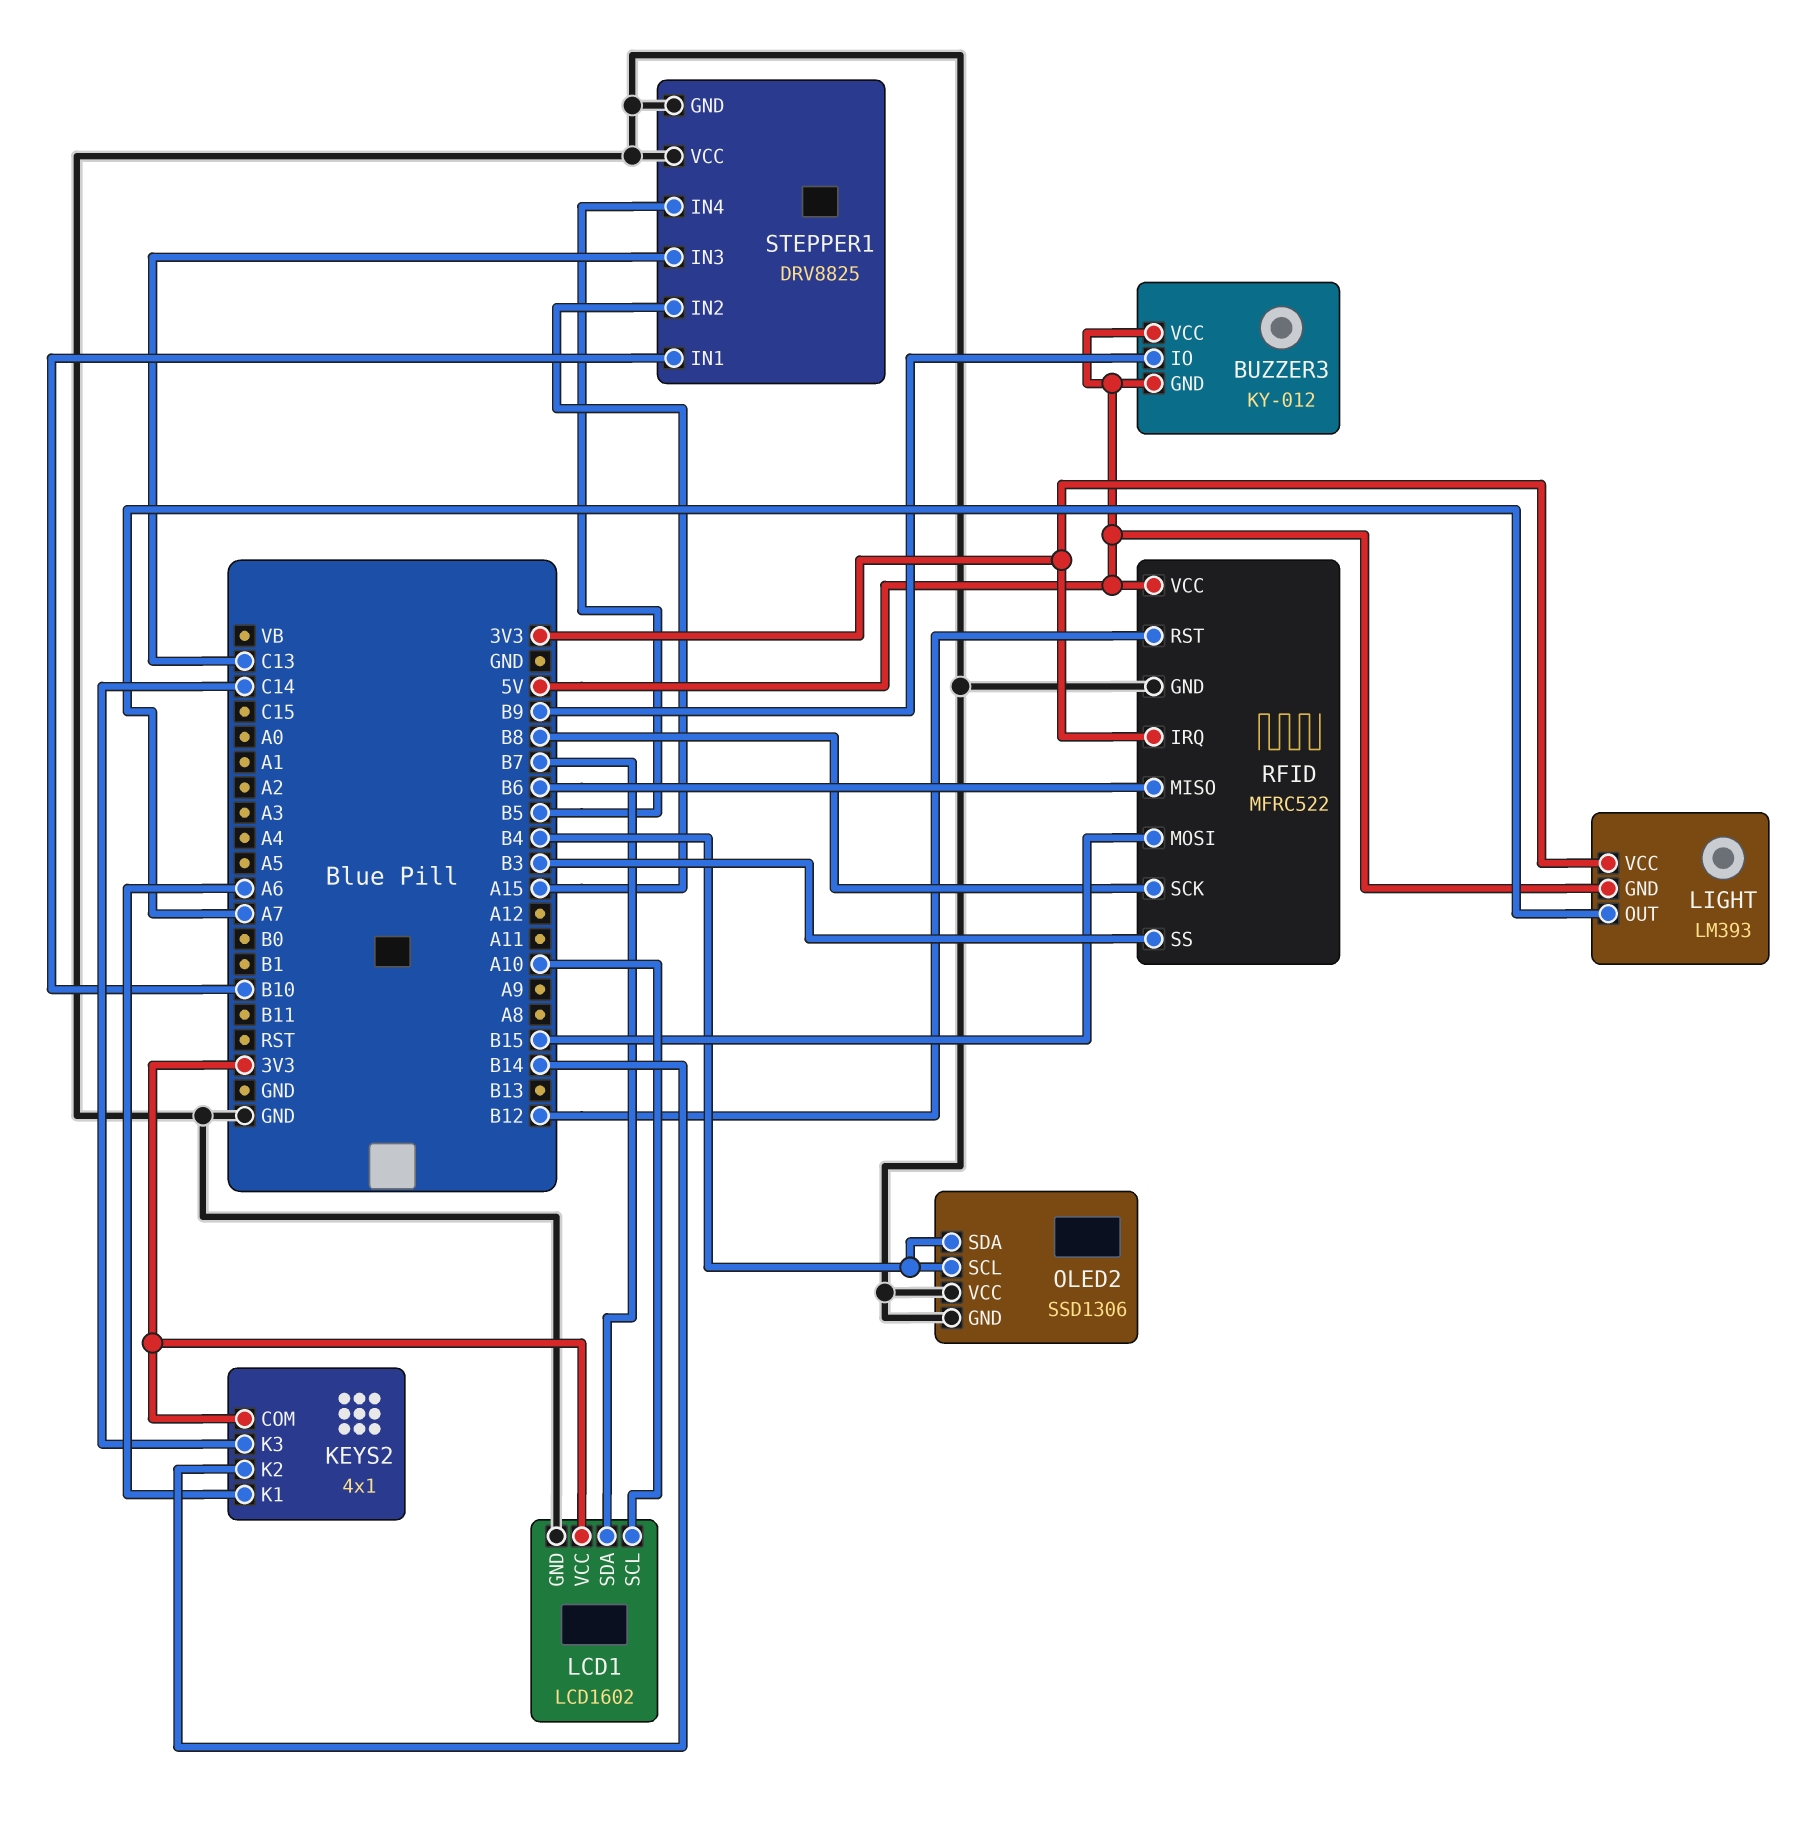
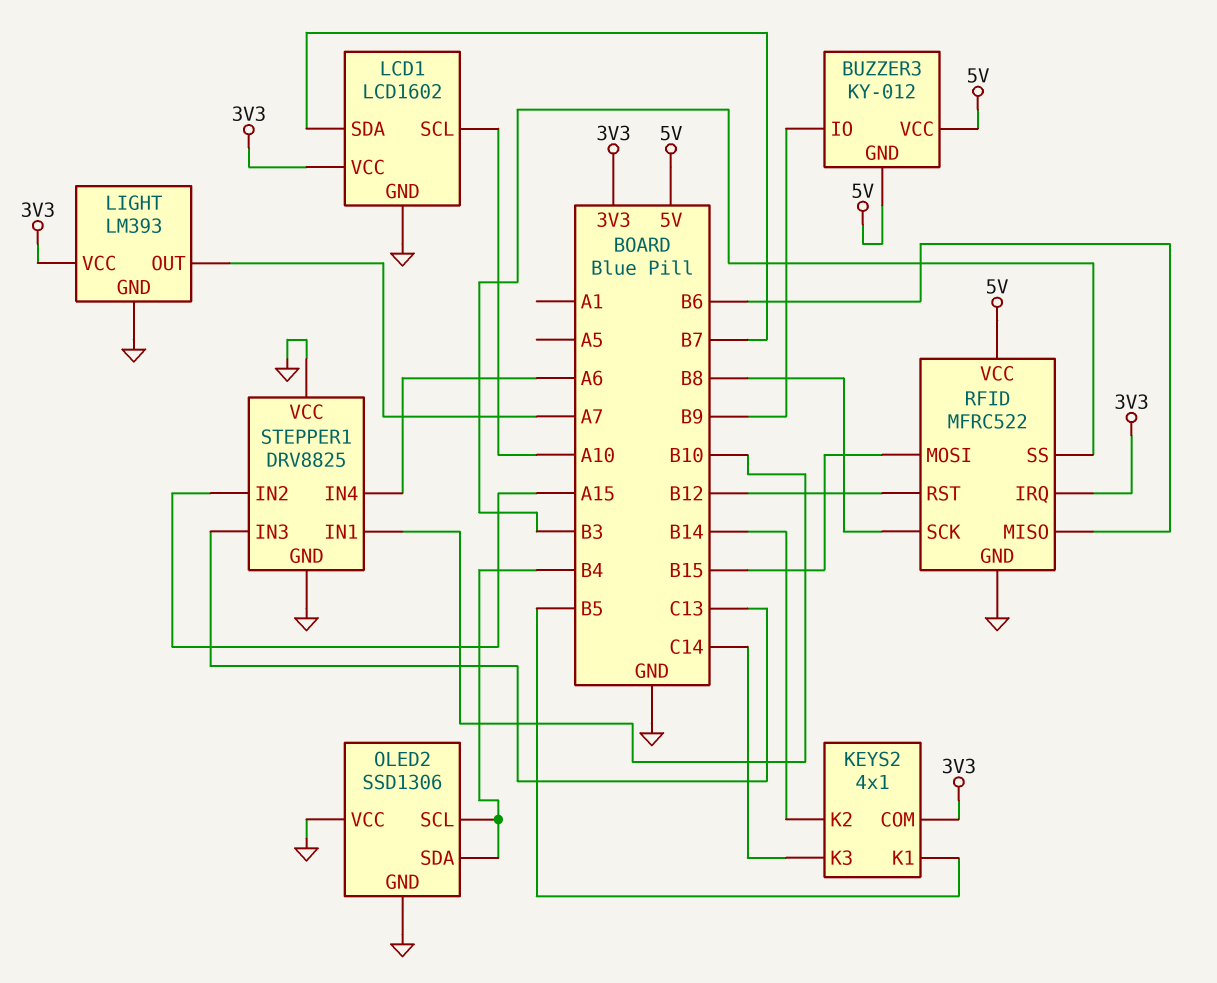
KEYS2 pin K1: A6 -> B5
LIGHT pin GND: 5V -> GND
STEPPER1 pin IN4: B5 -> A6

